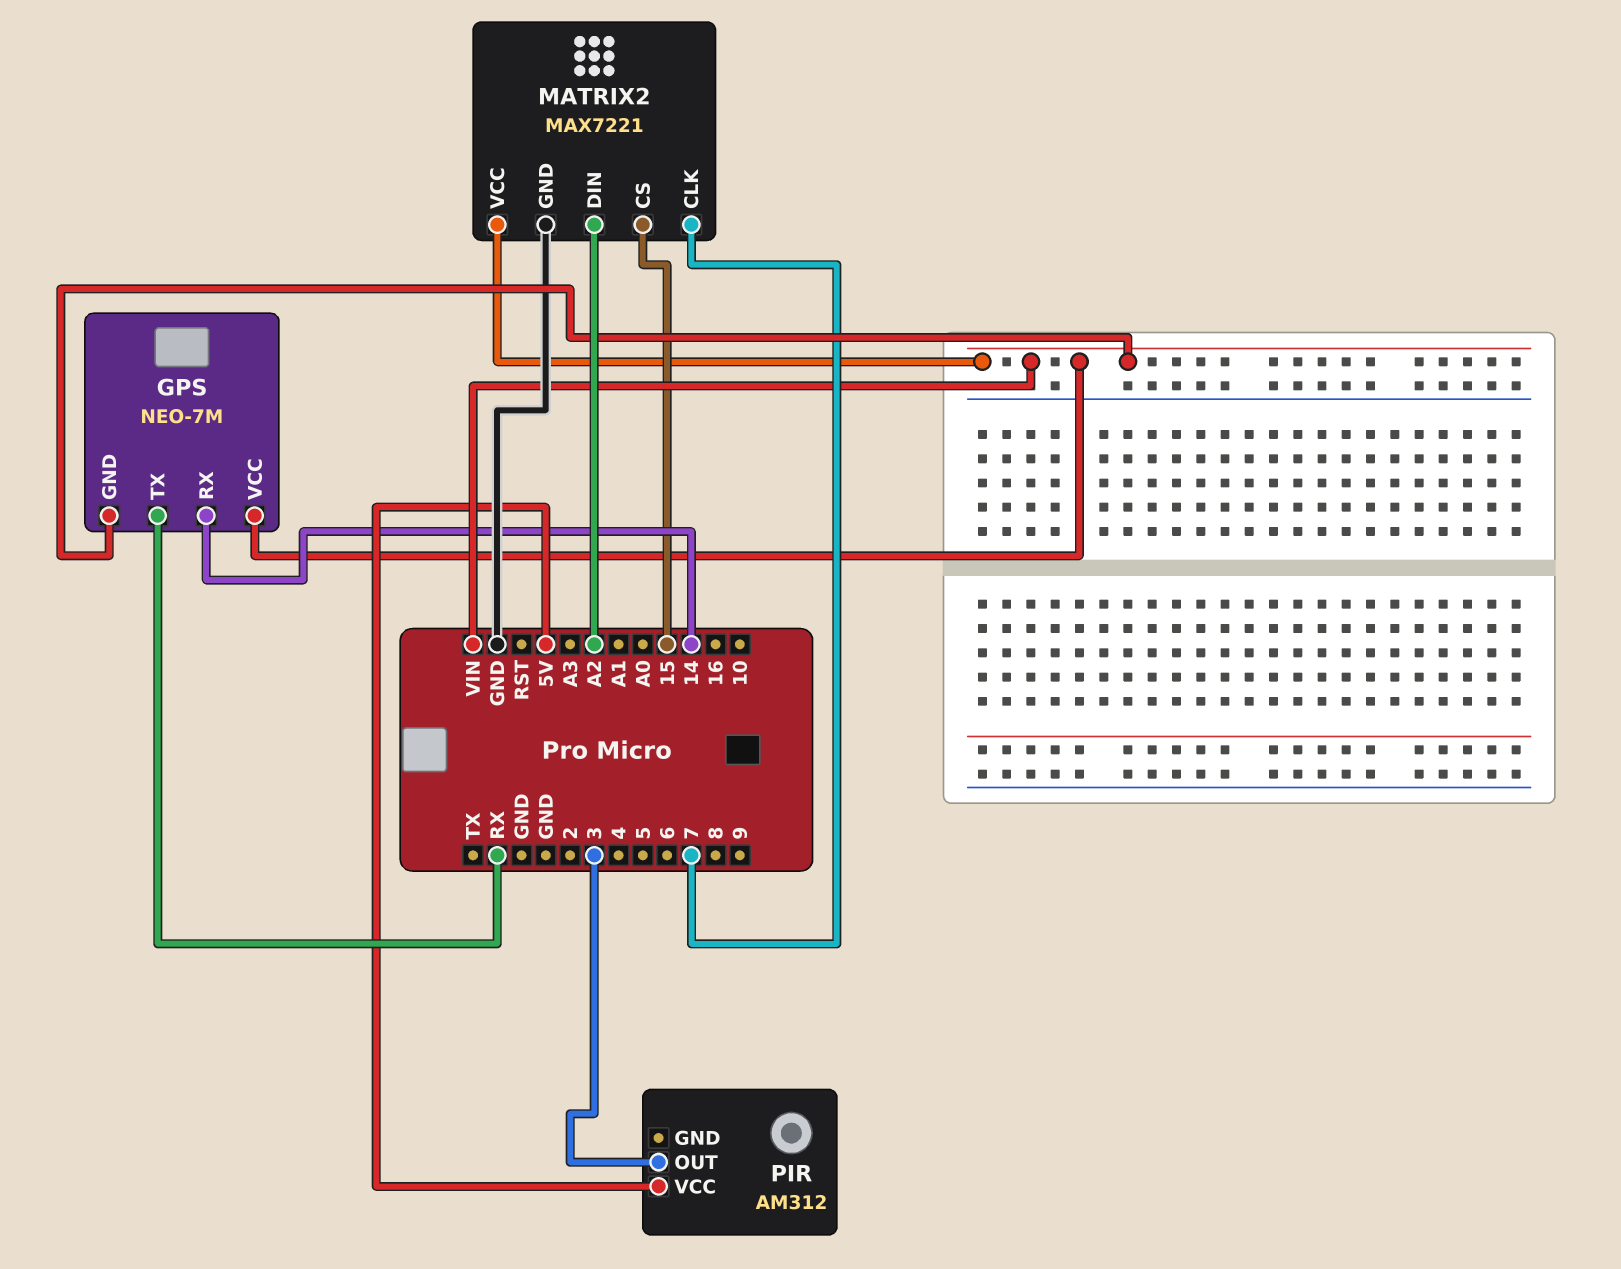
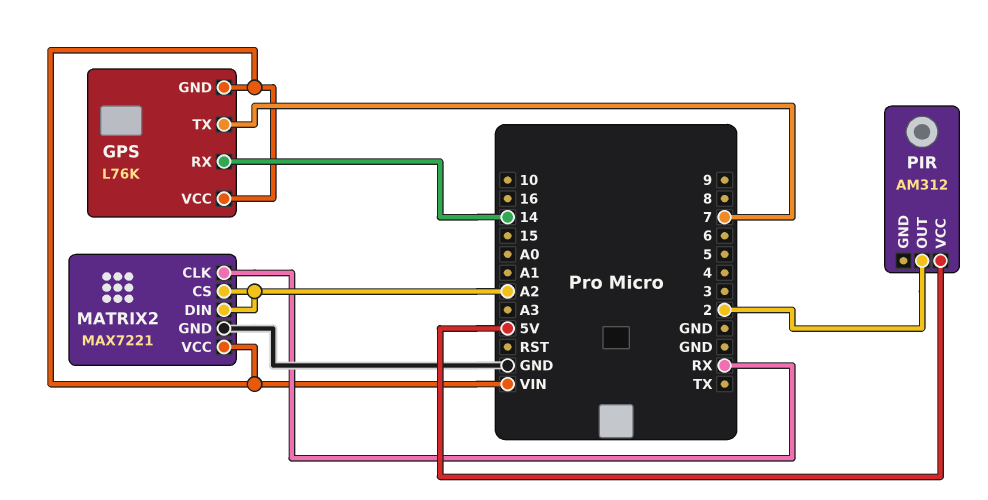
GPS: NEO-7M -> L76K
GPS pin TX: RX -> 7
MATRIX2 pin CLK: 7 -> RX
MATRIX2 pin CS: 15 -> A2
PIR pin OUT: 3 -> 2

